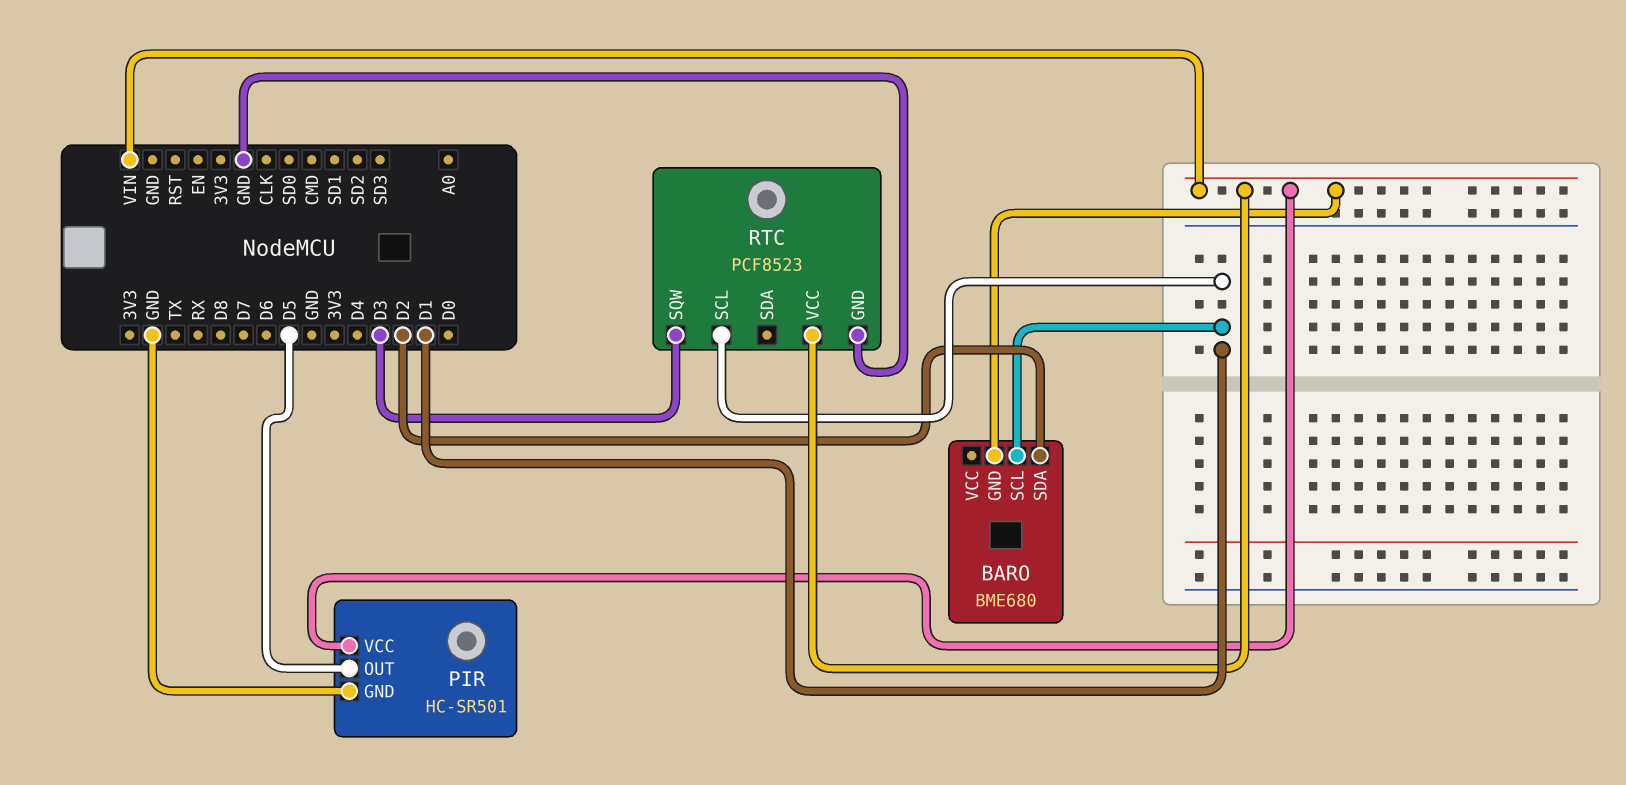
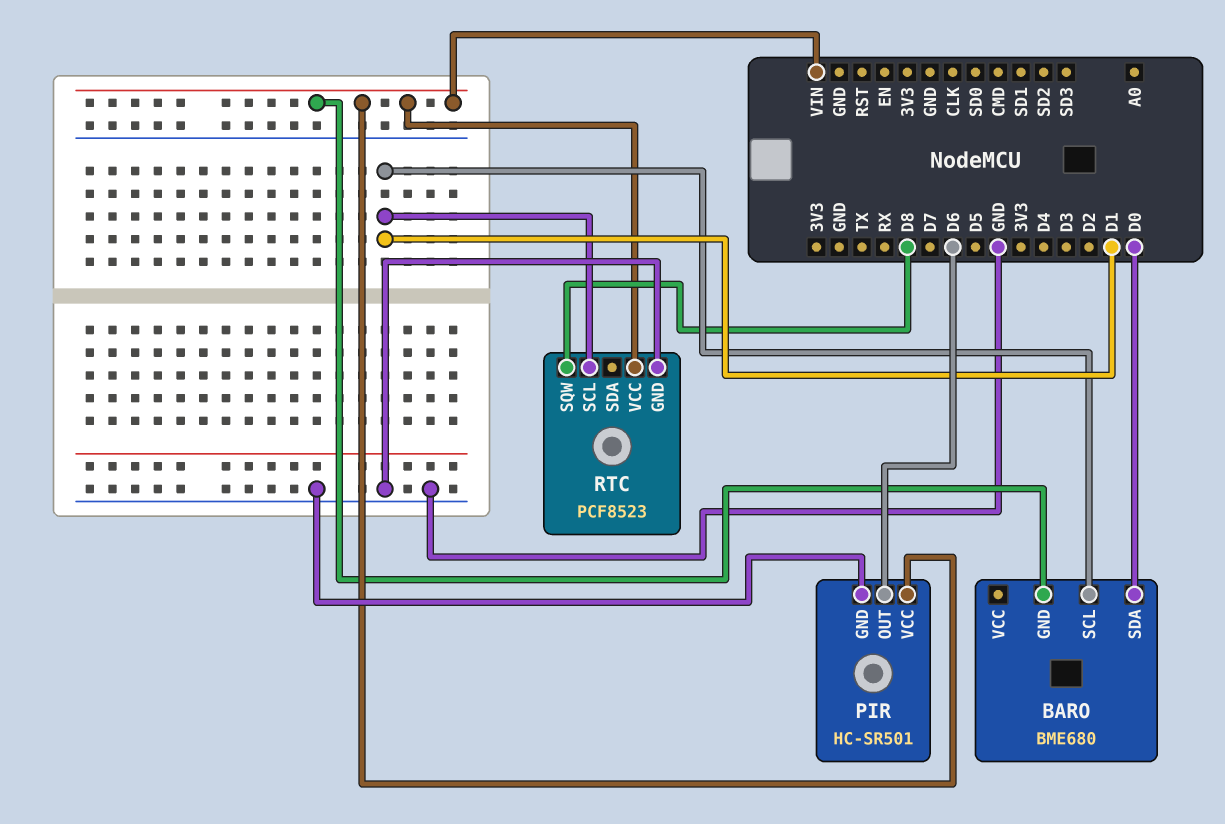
BARO pin SDA: D2 -> D0
PIR pin OUT: D5 -> D6
RTC pin SQW: D3 -> D8

